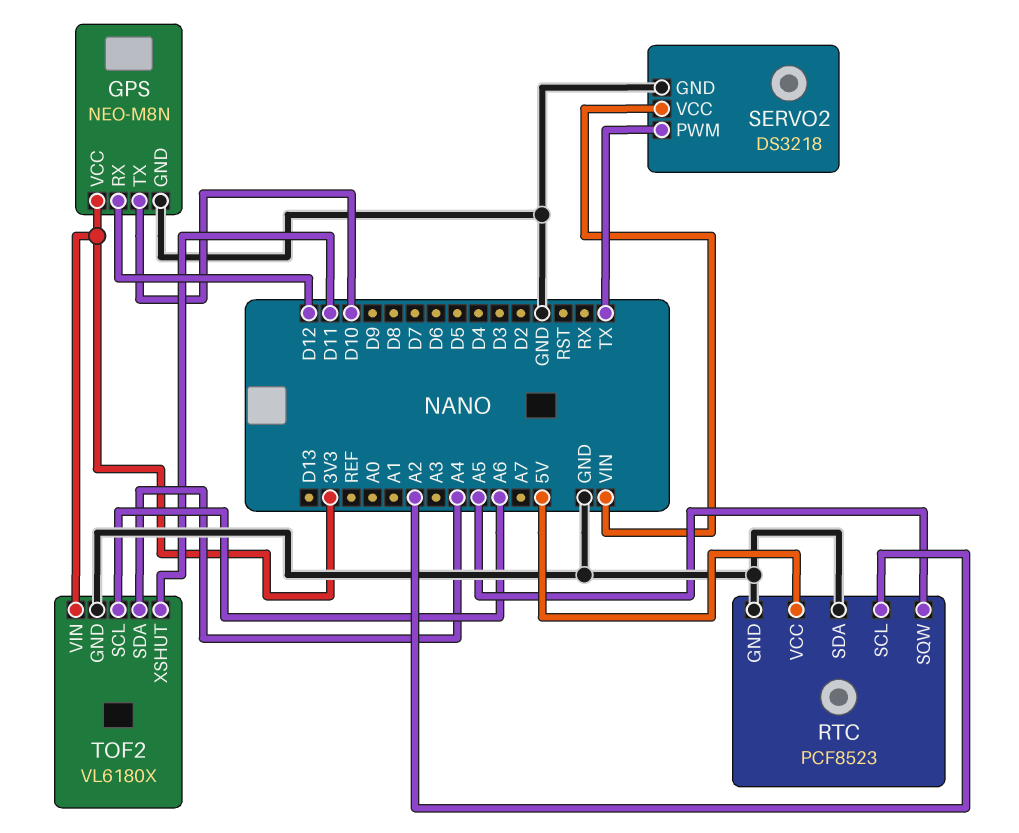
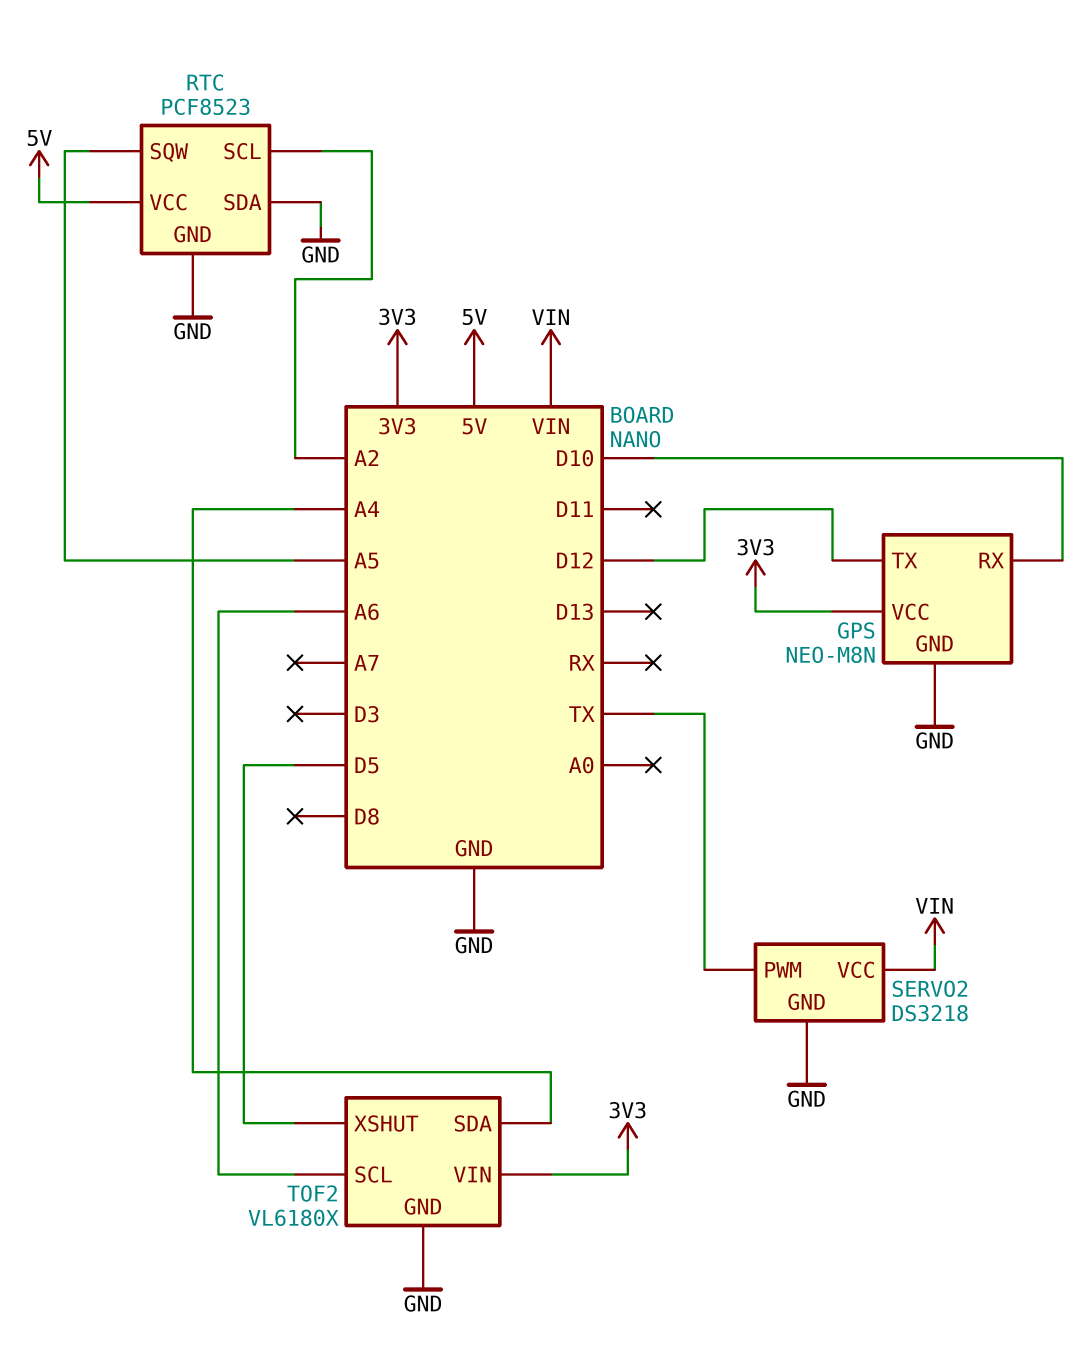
GPS pin RX: D12 -> D10
GPS pin TX: D10 -> D12
TOF2 pin XSHUT: D11 -> D5

